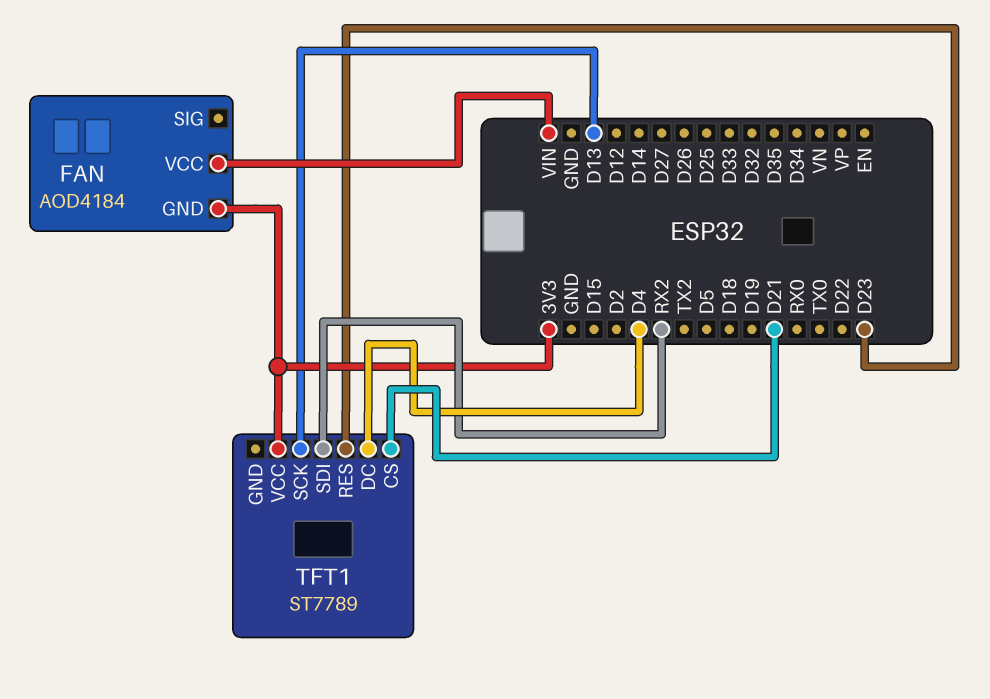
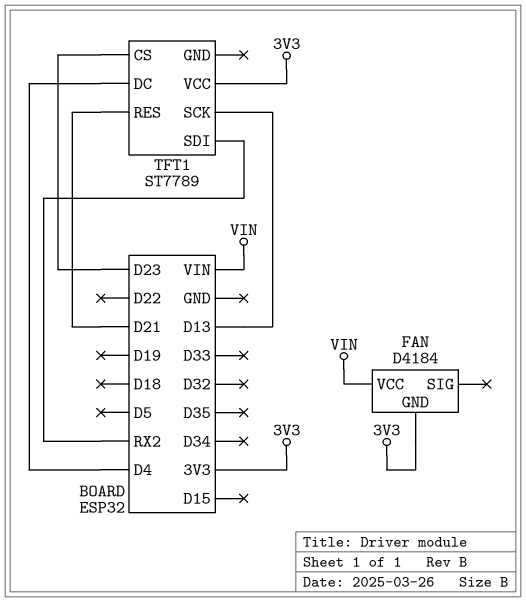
FAN: AOD4184 -> D4184
TFT1 pin CS: D21 -> D23
TFT1 pin RES: D23 -> D21

